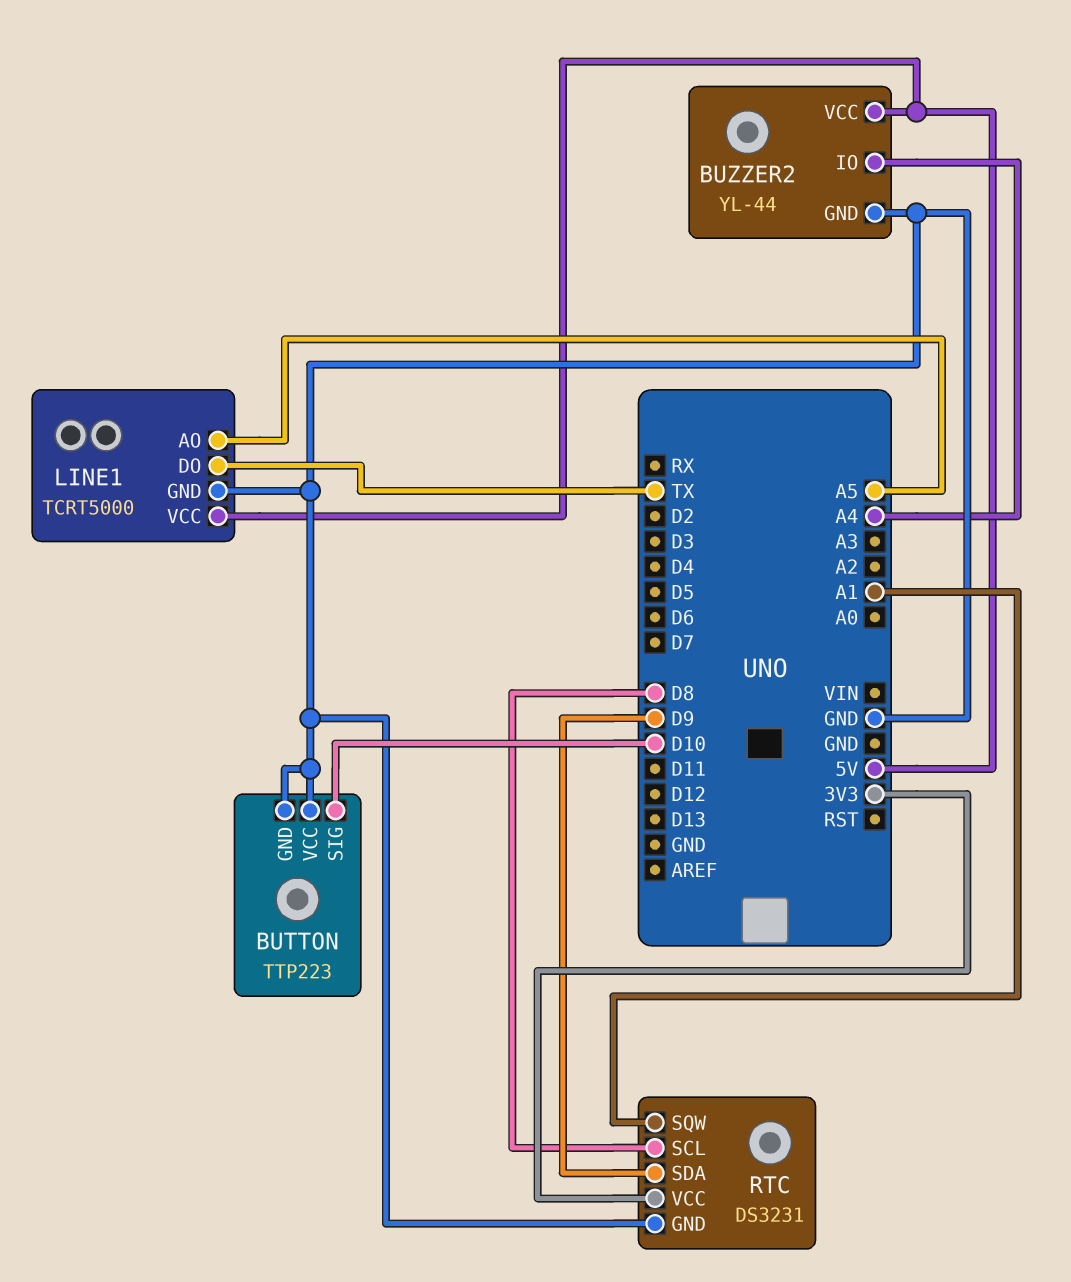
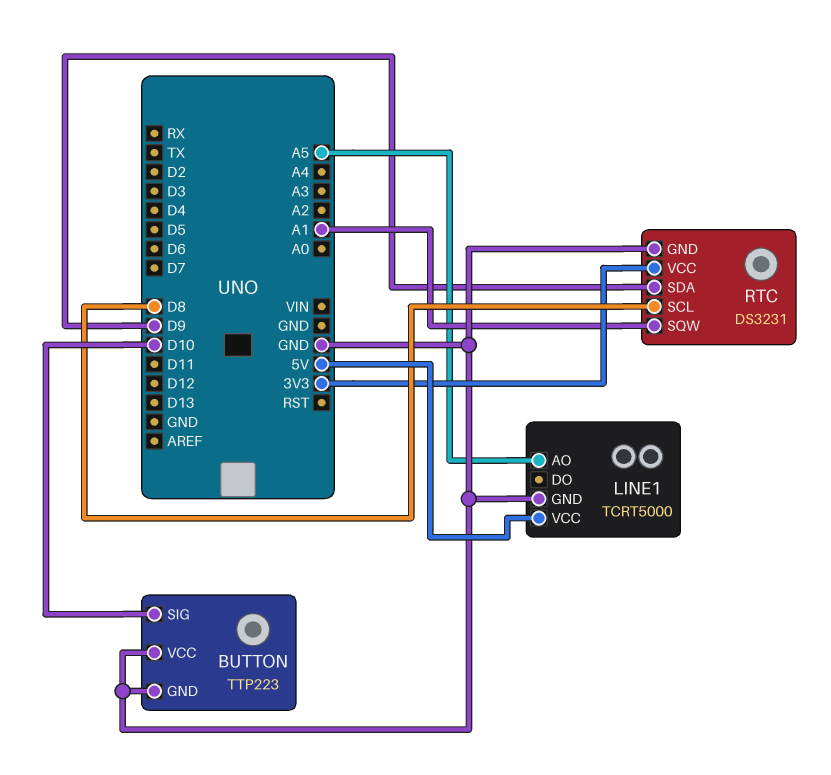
BUZZER2: YL-44 -> none
BUZZER2 pin GND: GND -> none
BUZZER2 pin IO: A4 -> none
BUZZER2 pin VCC: 5V -> none
LINE1 pin DO: TX -> none

